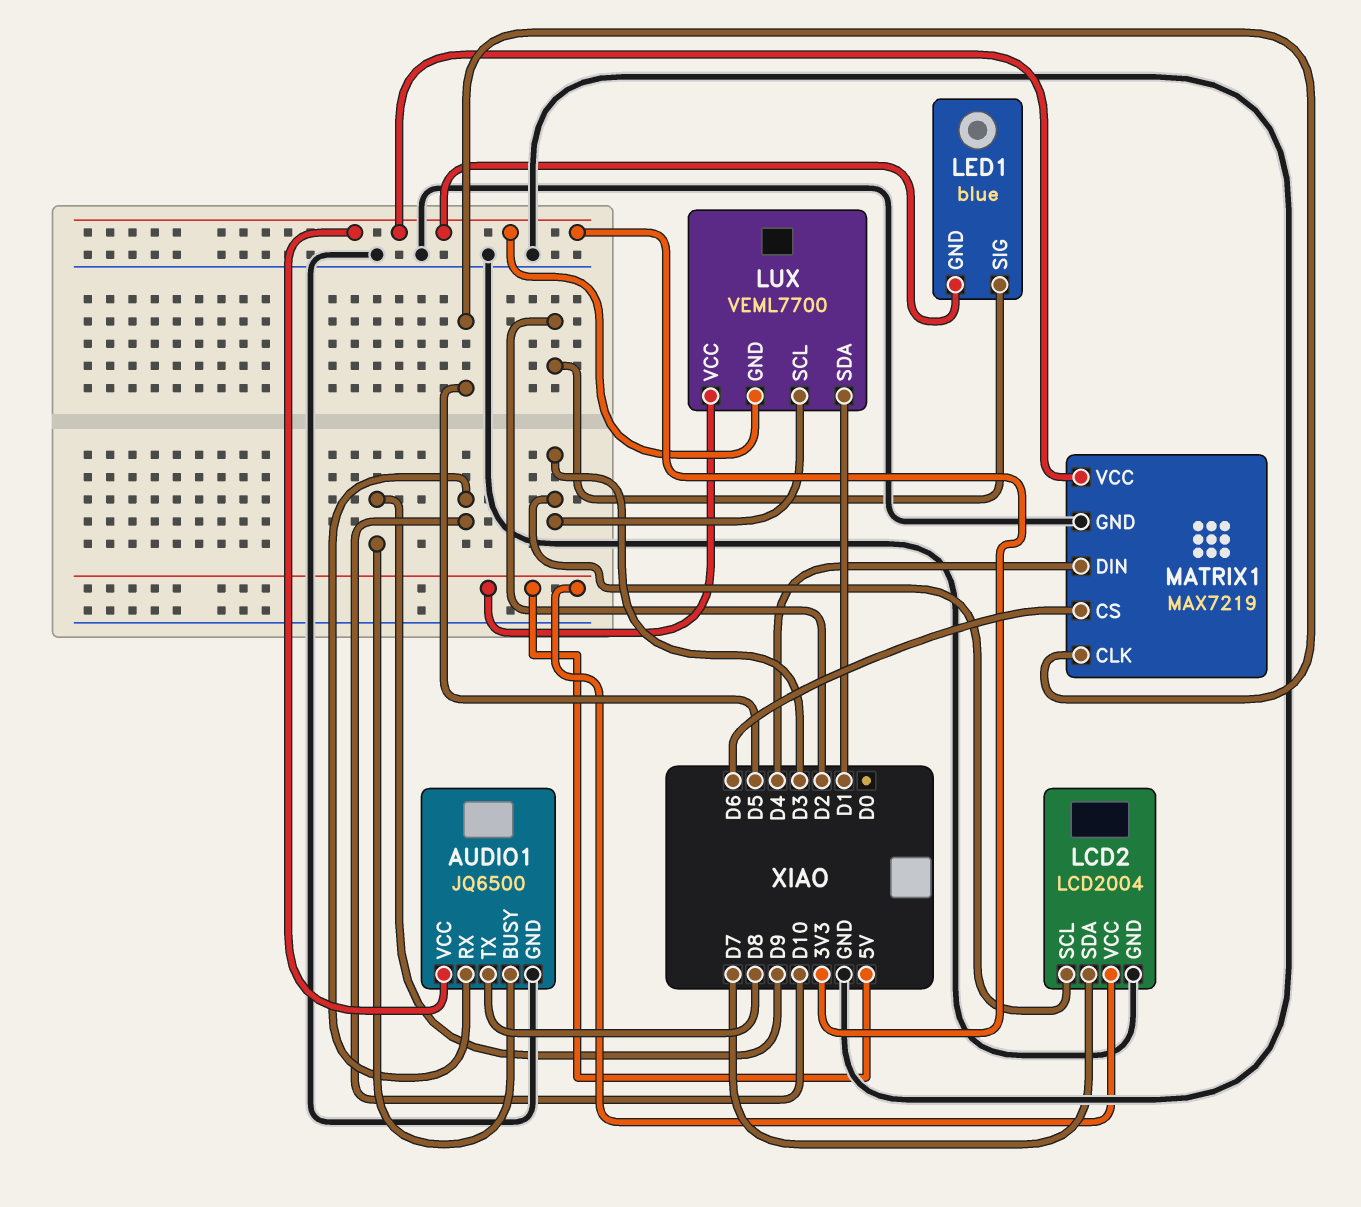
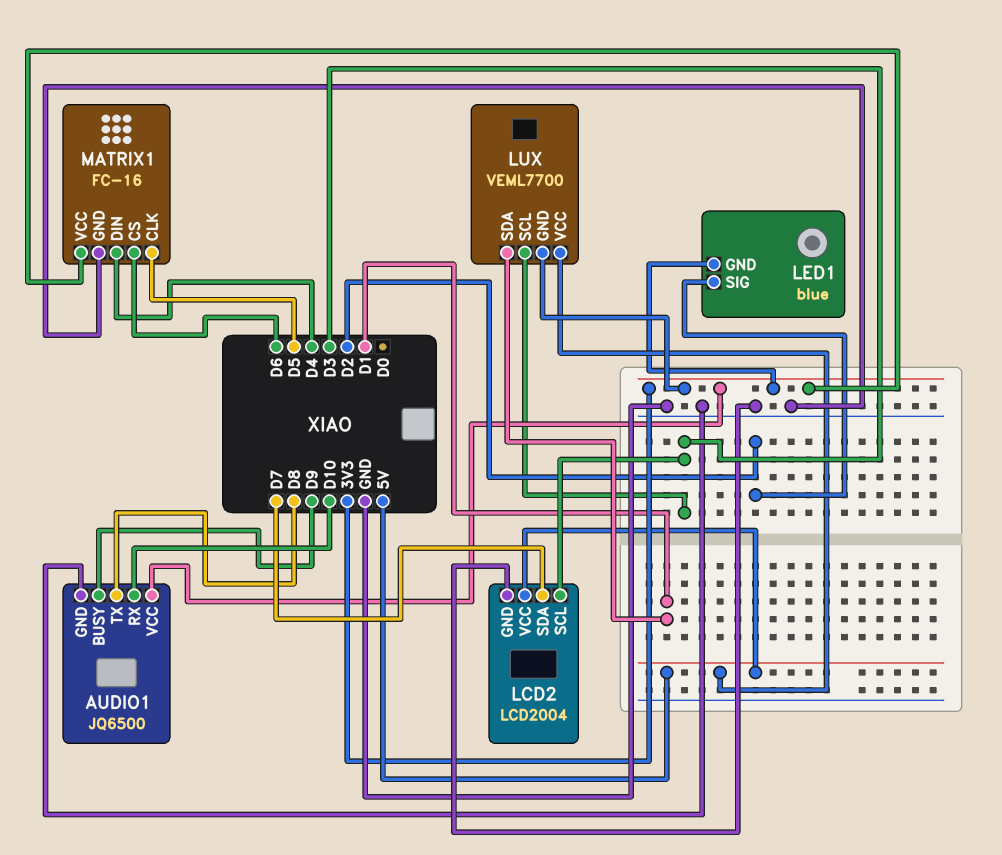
MATRIX1: MAX7219 -> FC-16

